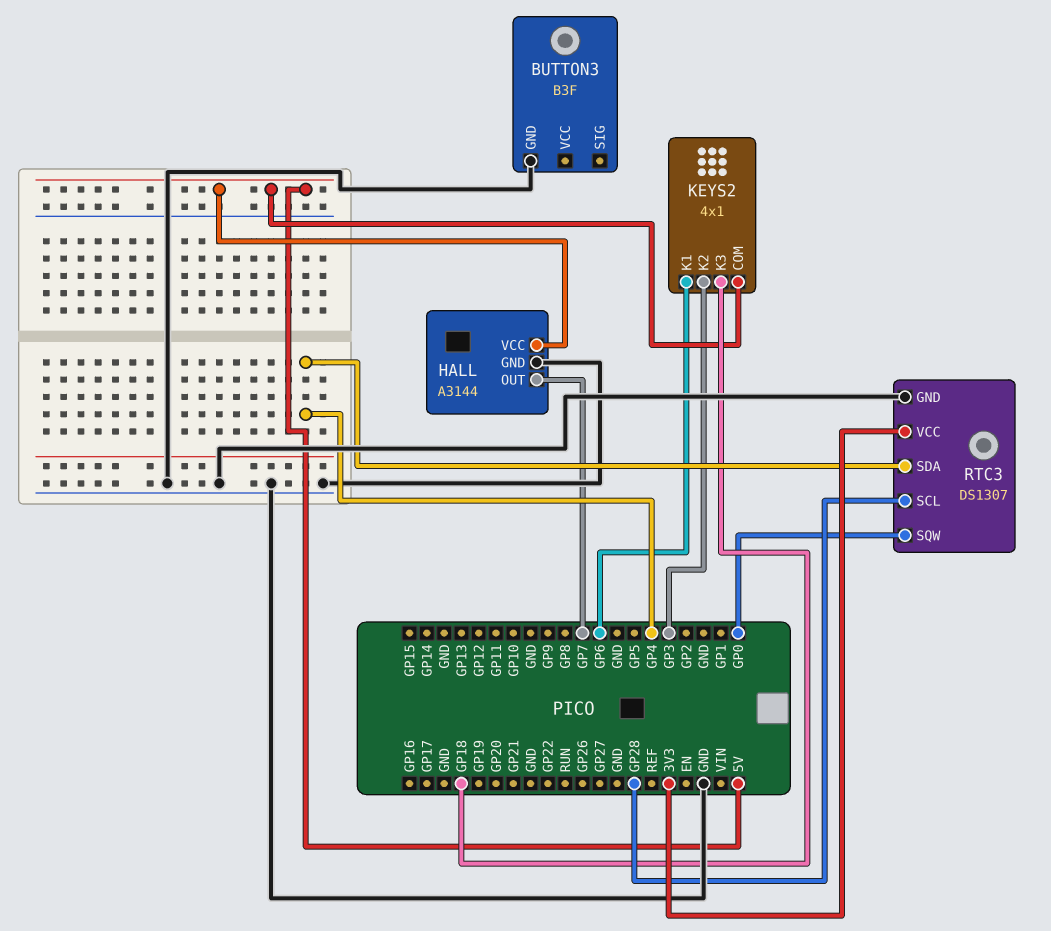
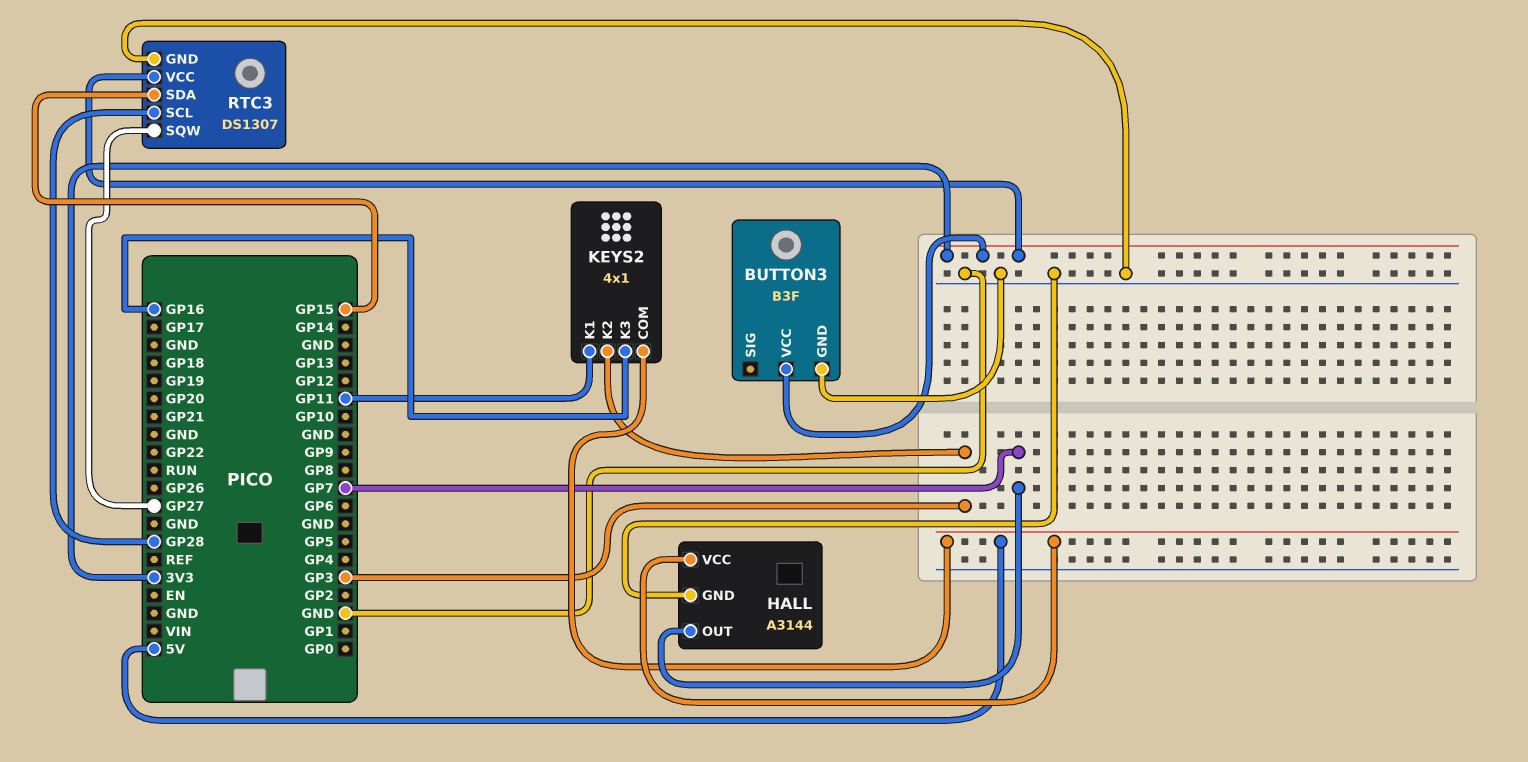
BUTTON3 pin VCC: none -> 3V3
KEYS2 pin K1: GP6 -> GP11
KEYS2 pin K3: GP18 -> GP16
RTC3 pin SDA: GP4 -> GP15
RTC3 pin SQW: GP0 -> GP27

